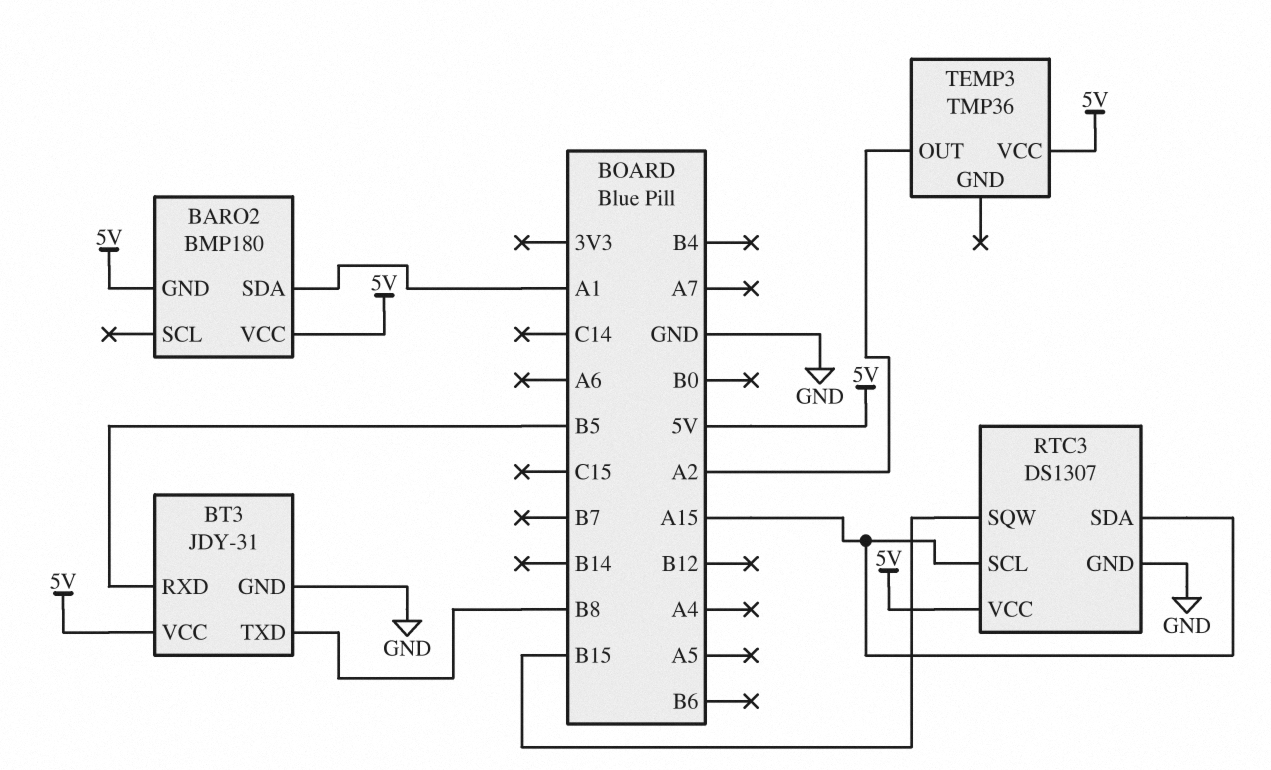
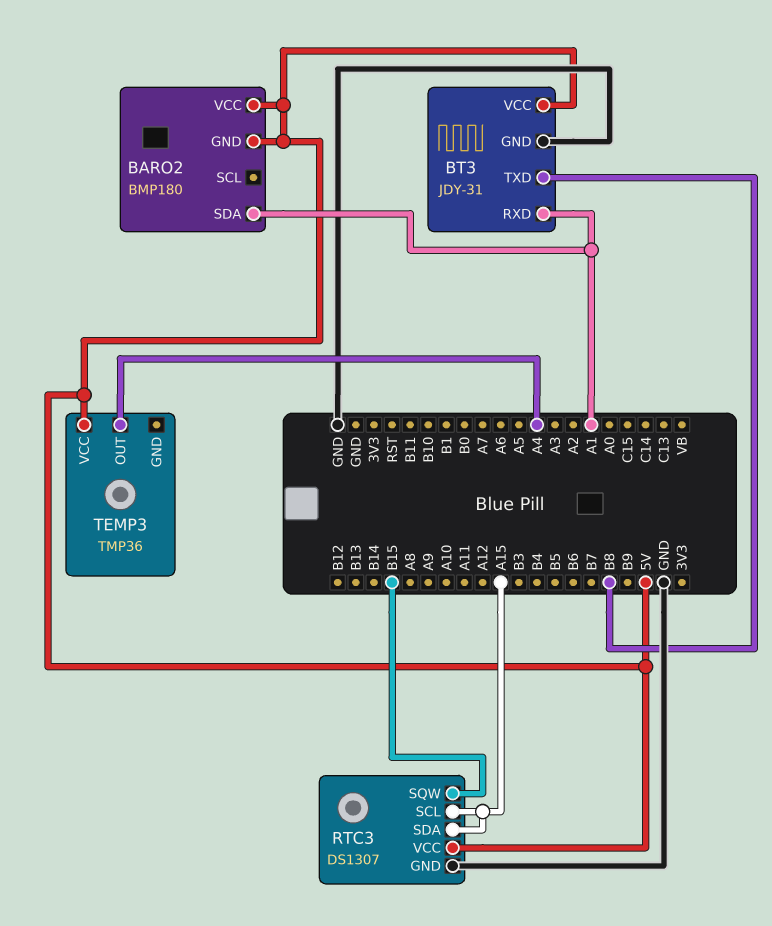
BT3 pin RXD: B5 -> A1
TEMP3 pin OUT: A2 -> A4

